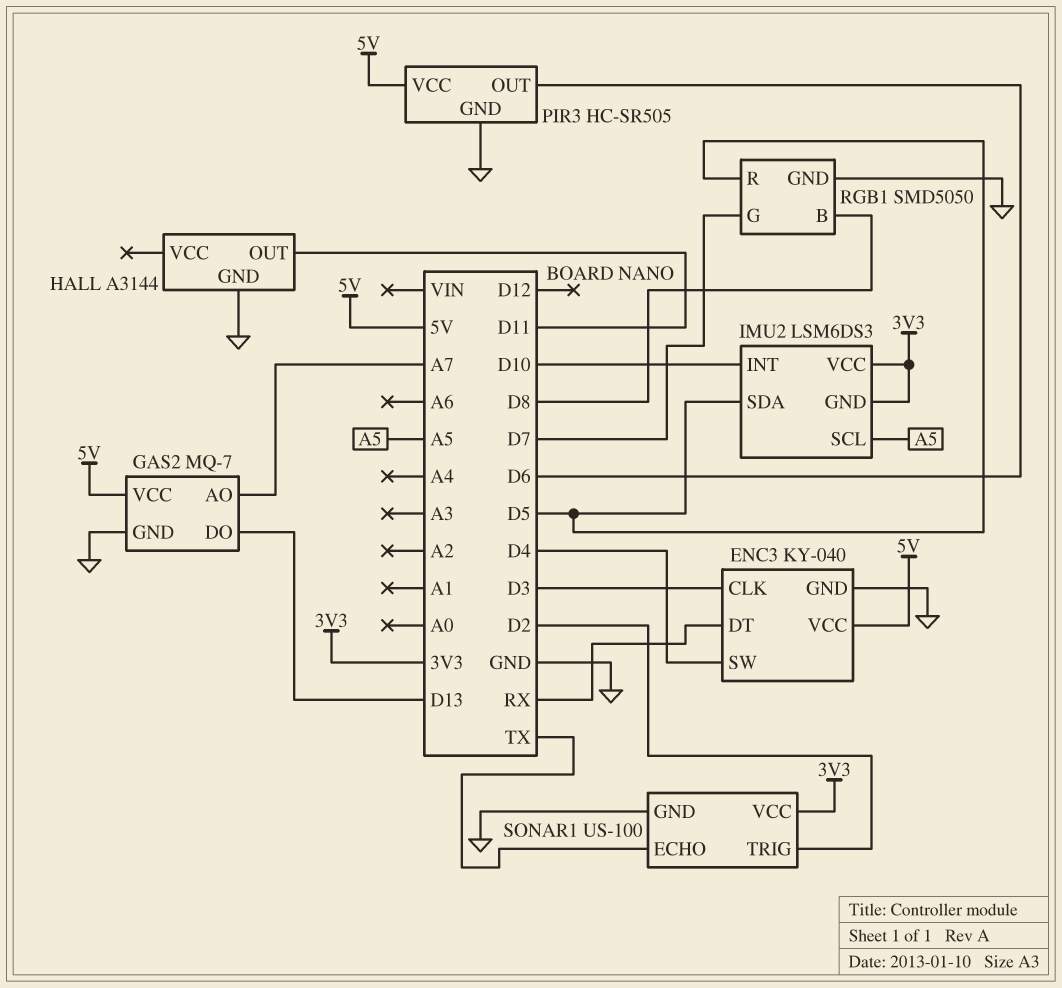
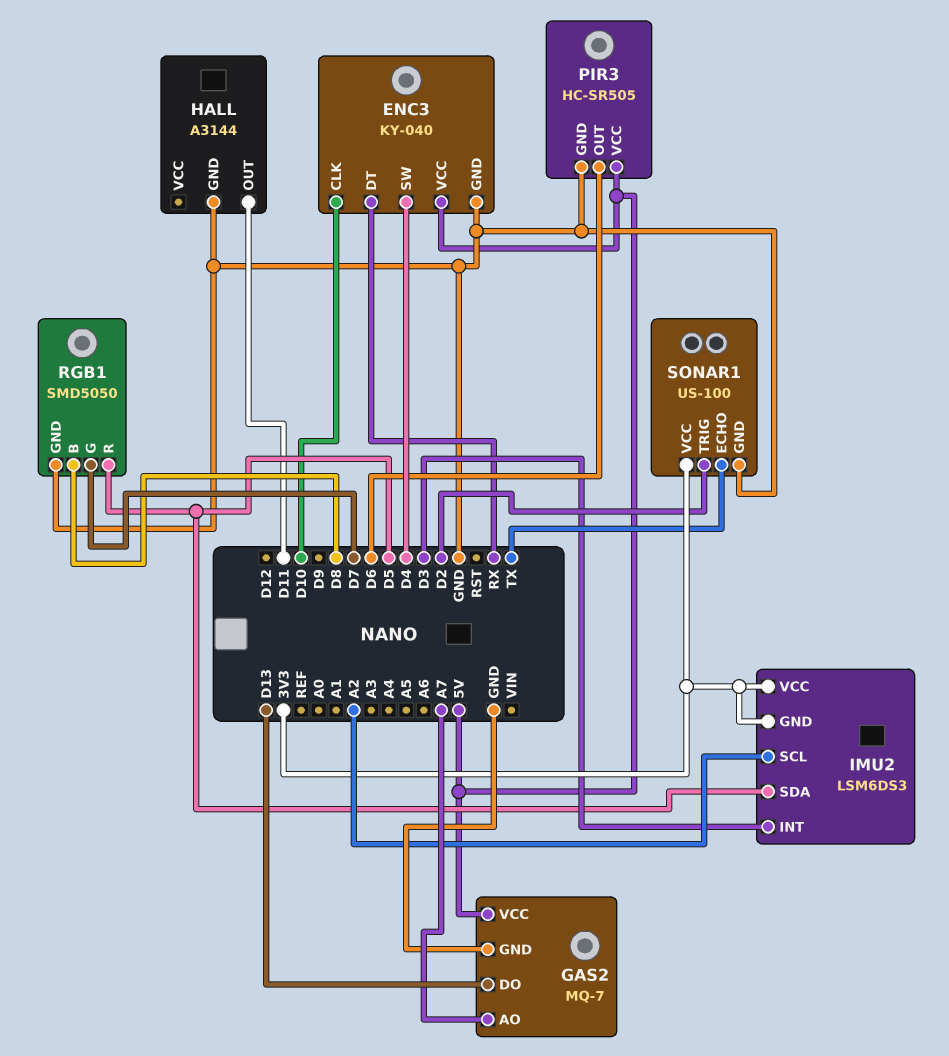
ENC3 pin CLK: D3 -> D10
IMU2 pin INT: D10 -> D3
IMU2 pin SCL: A5 -> A2

